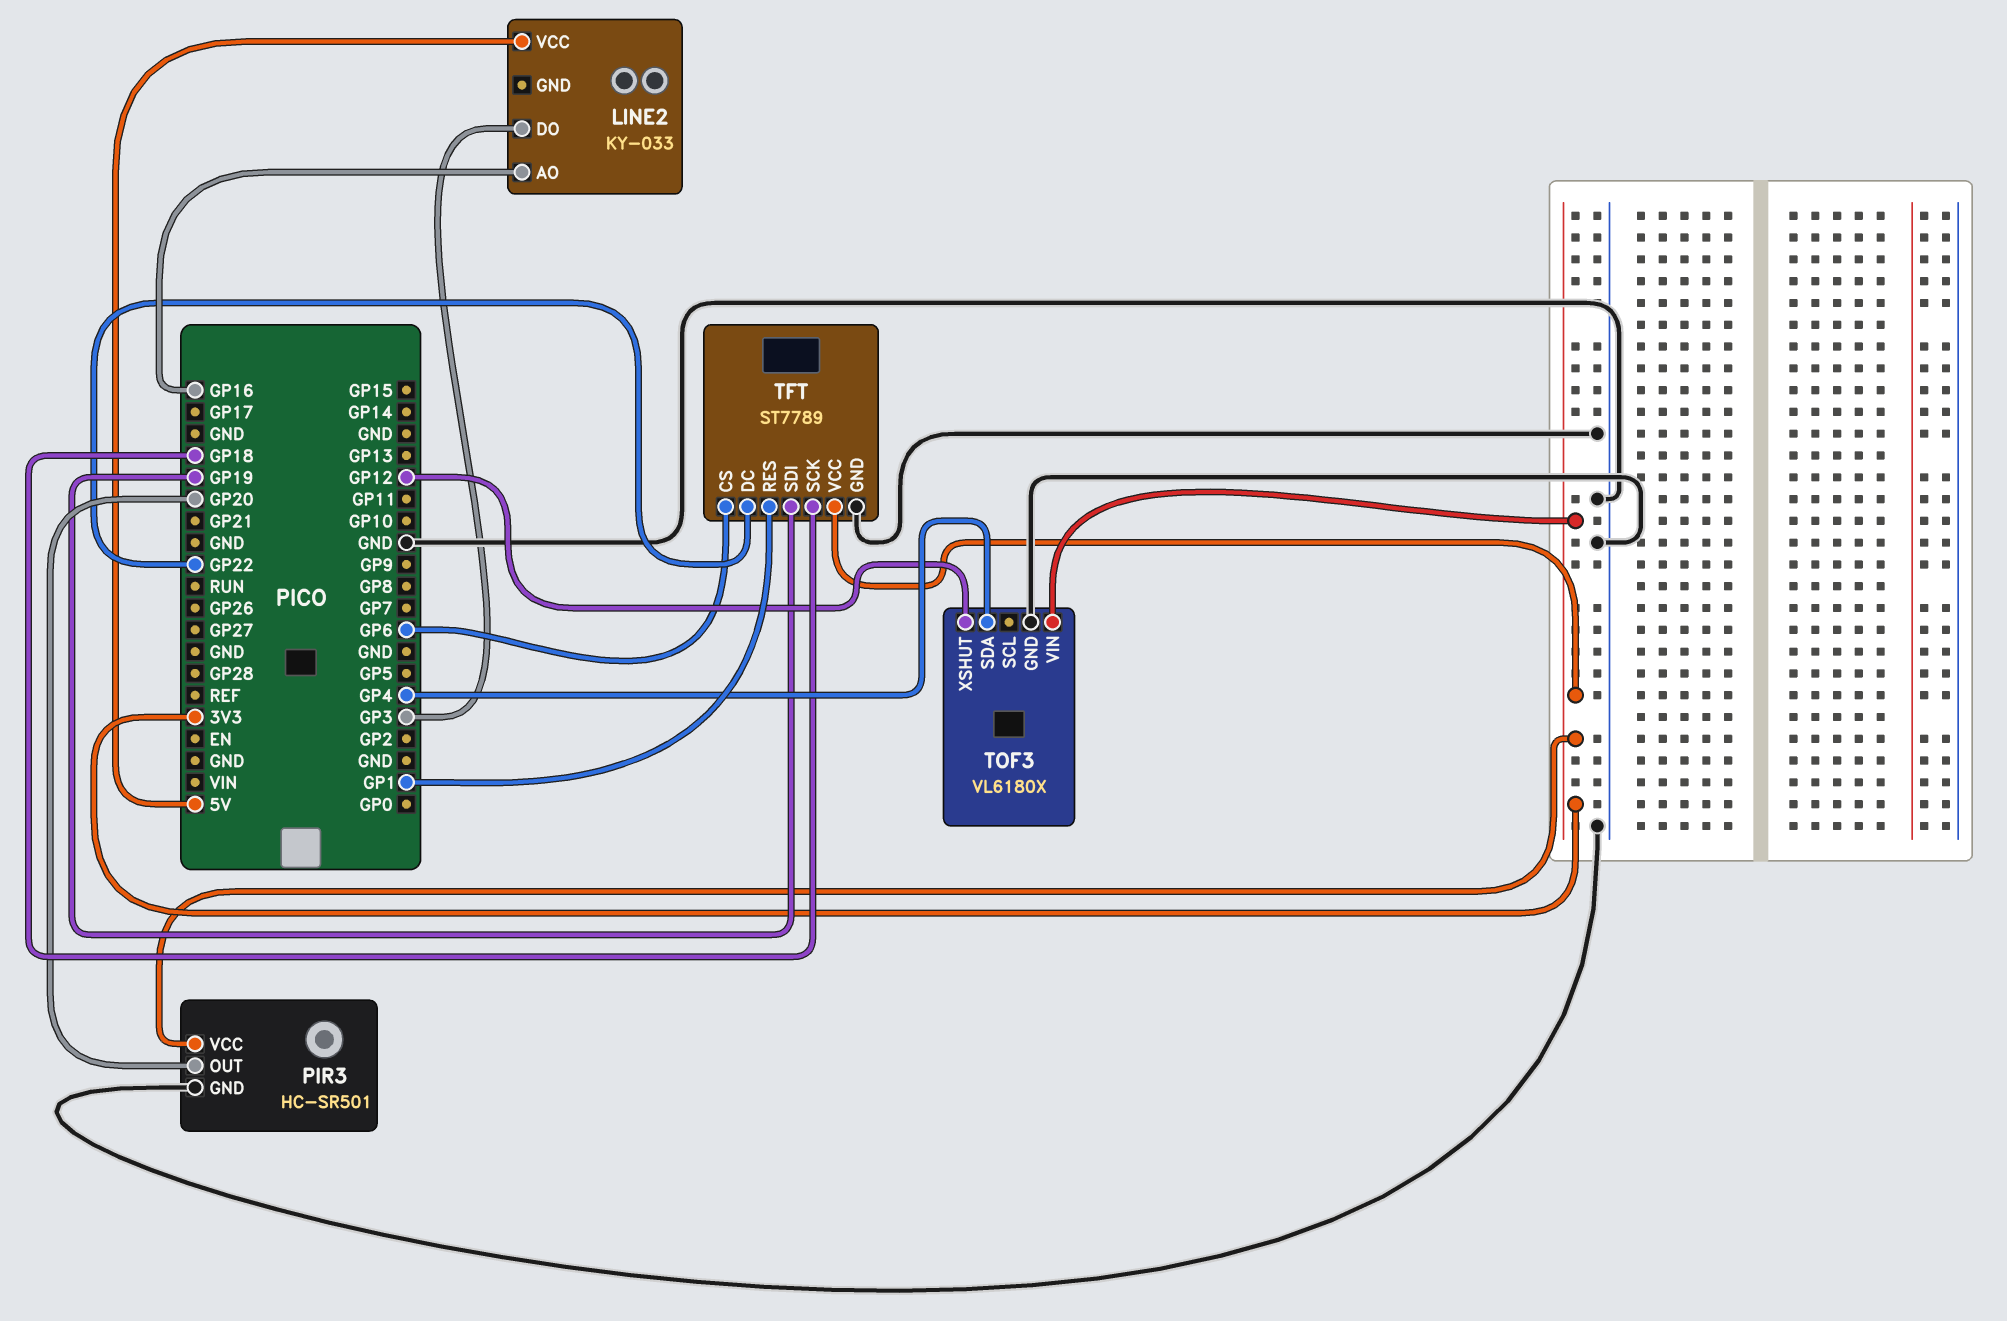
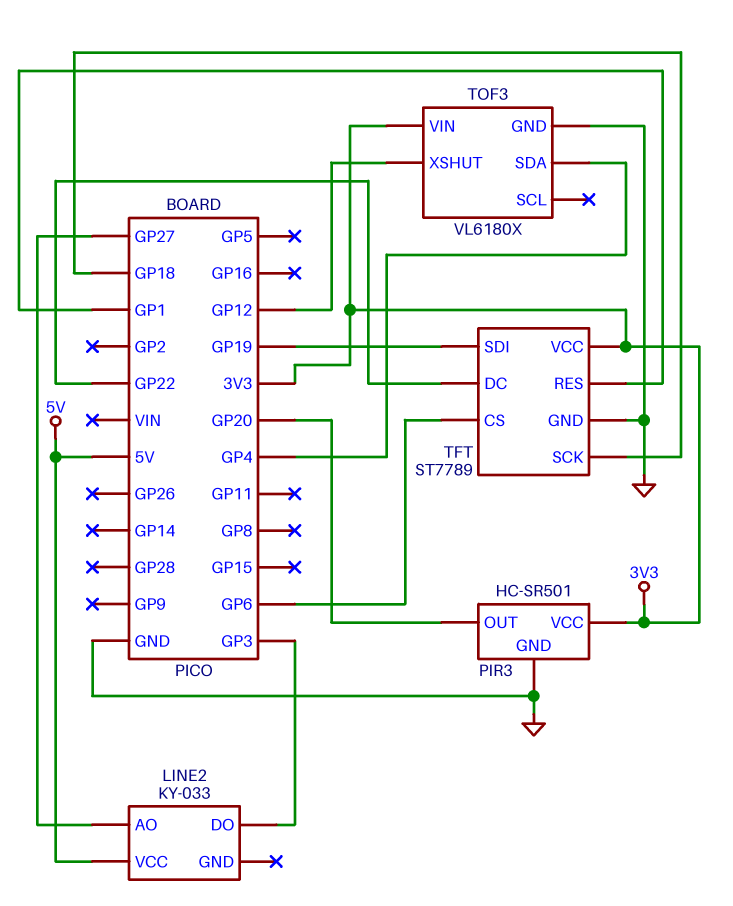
LINE2 pin AO: GP16 -> GP27

